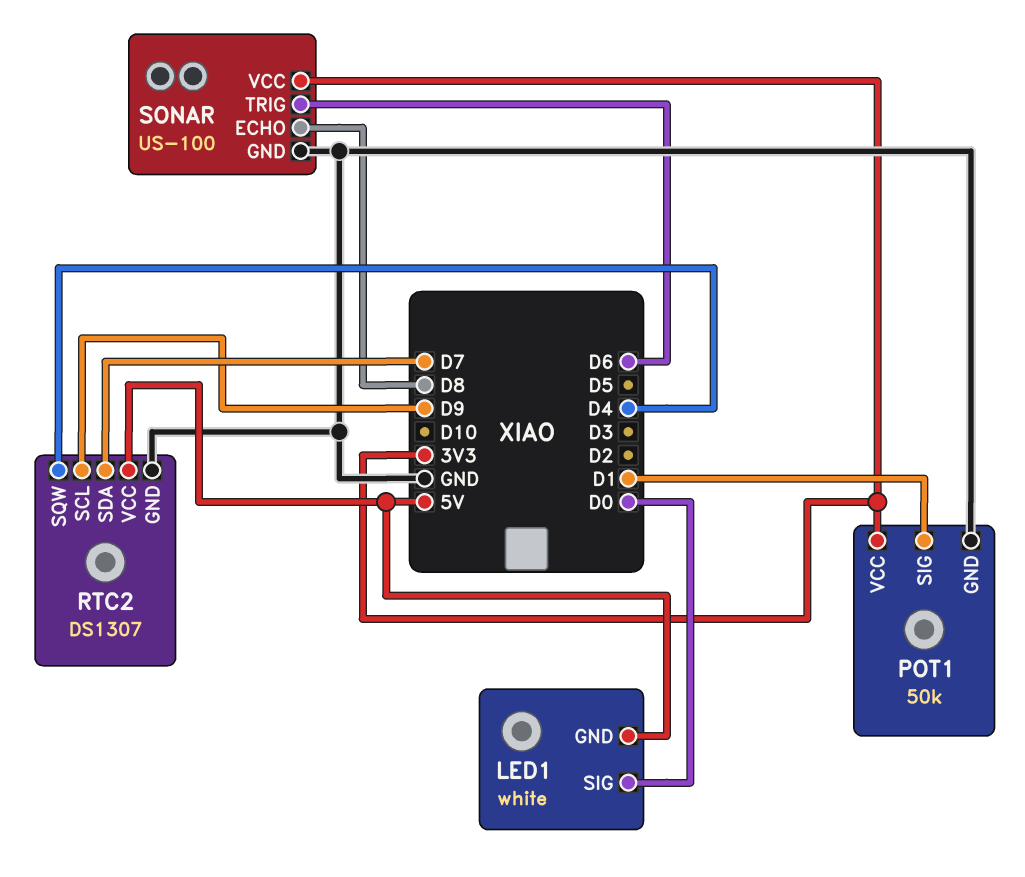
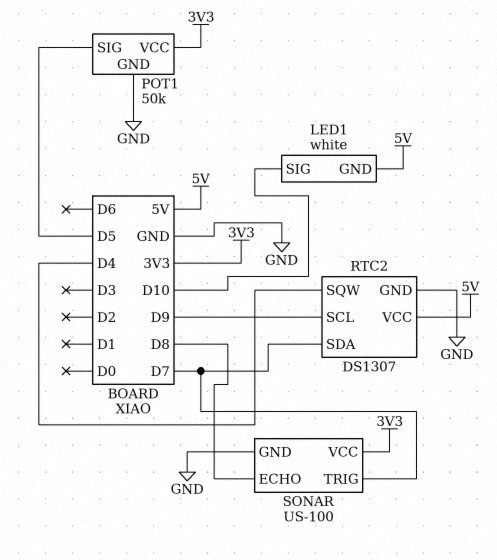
LED1 pin SIG: D0 -> D10
POT1 pin SIG: D1 -> D5
SONAR pin TRIG: D6 -> D7

